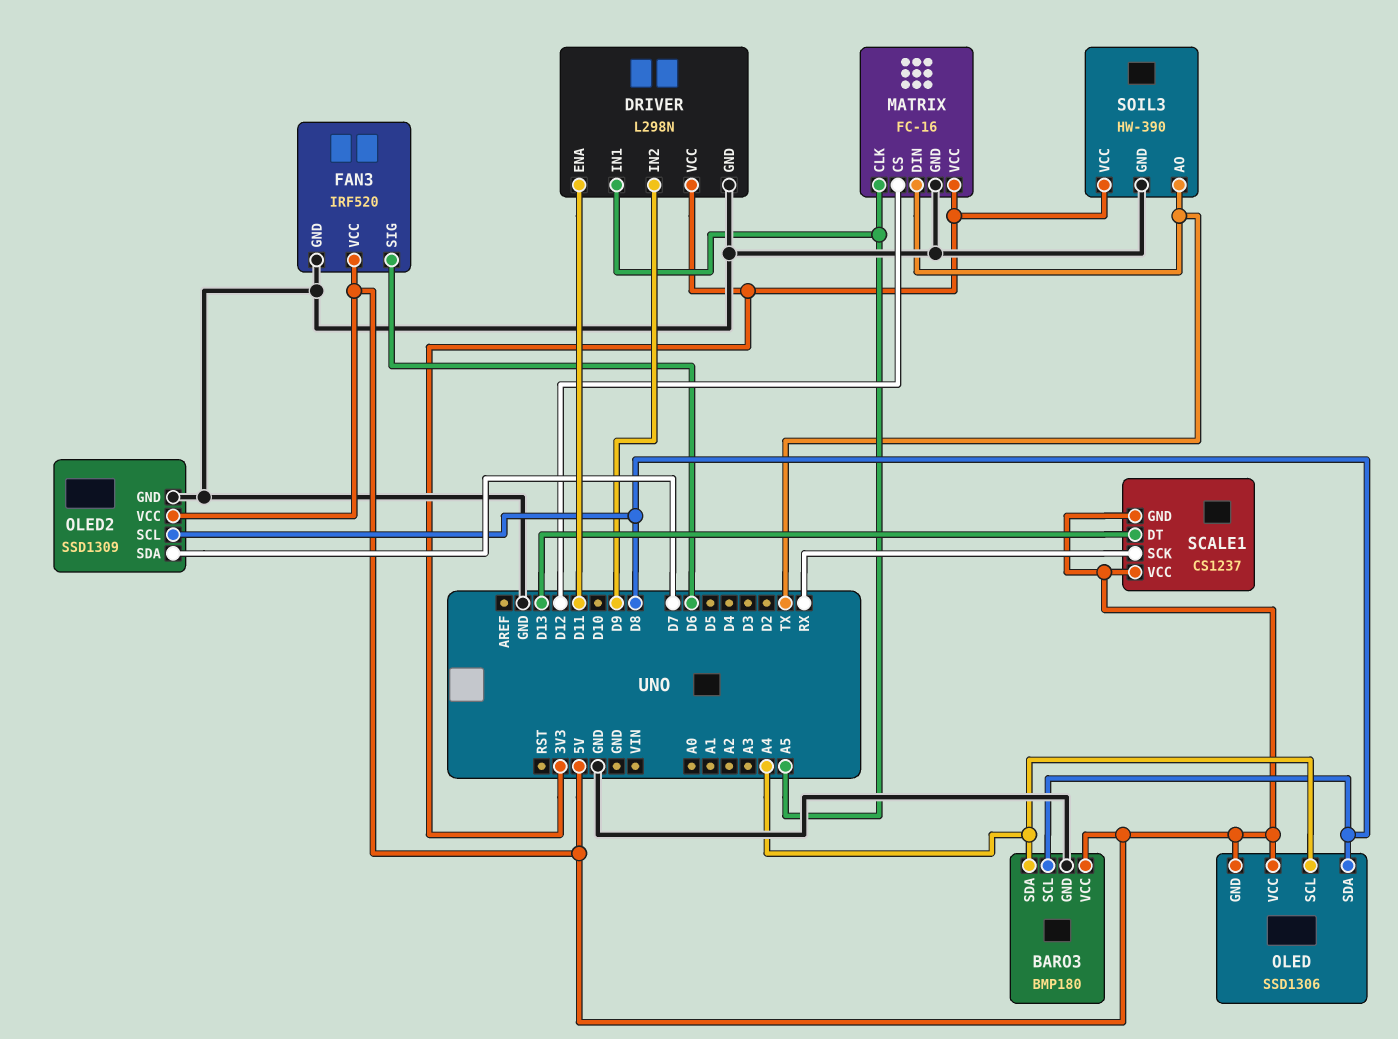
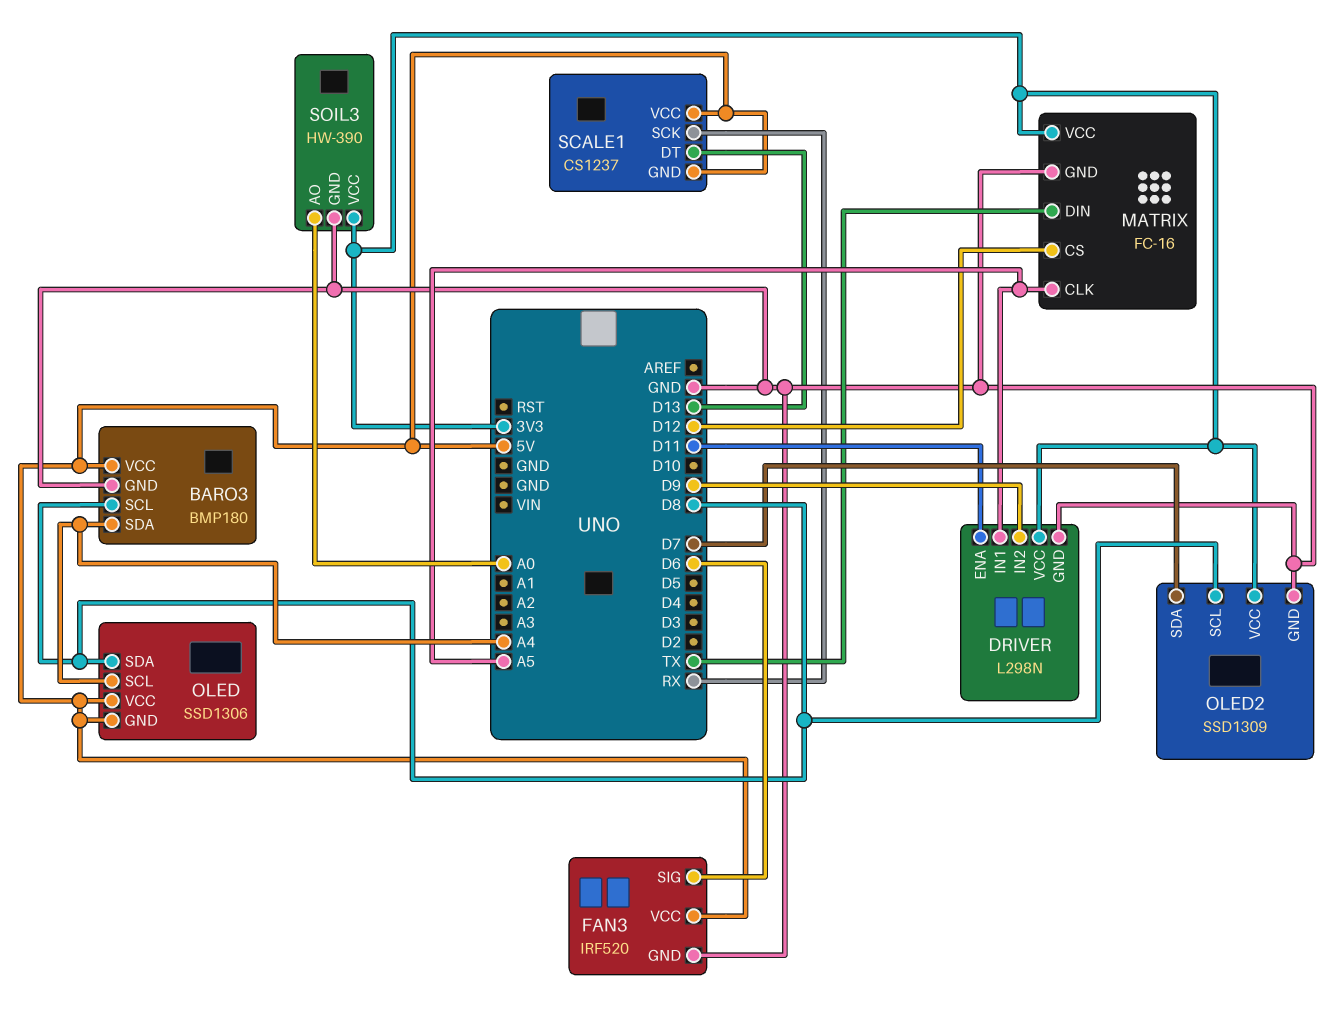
OLED2 pin VCC: 5V -> 3V3
SOIL3 pin AO: TX -> A0

